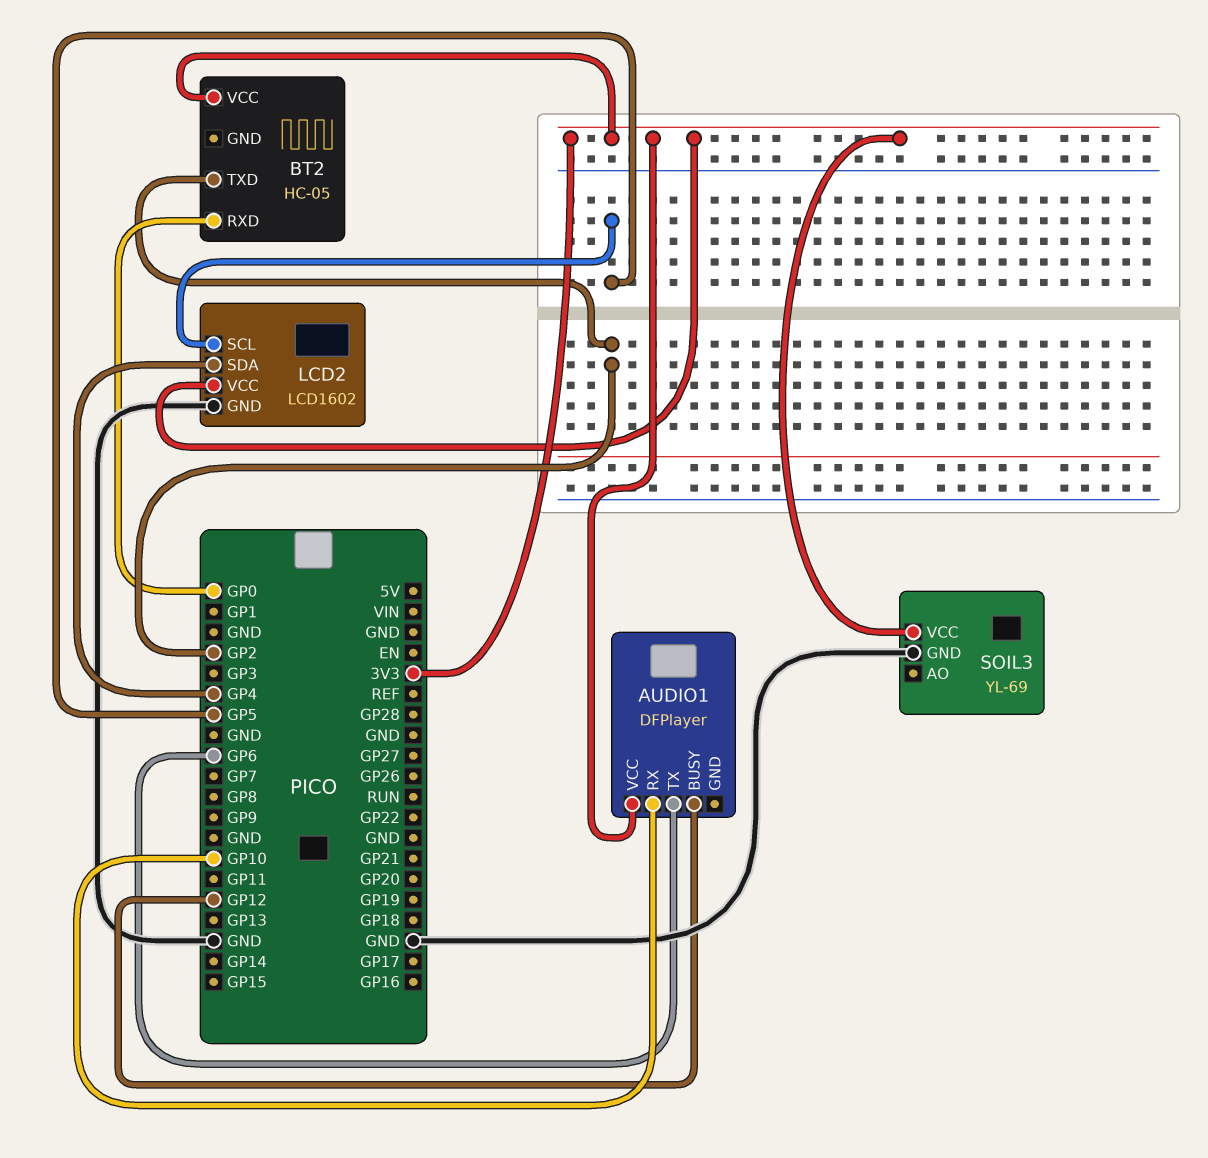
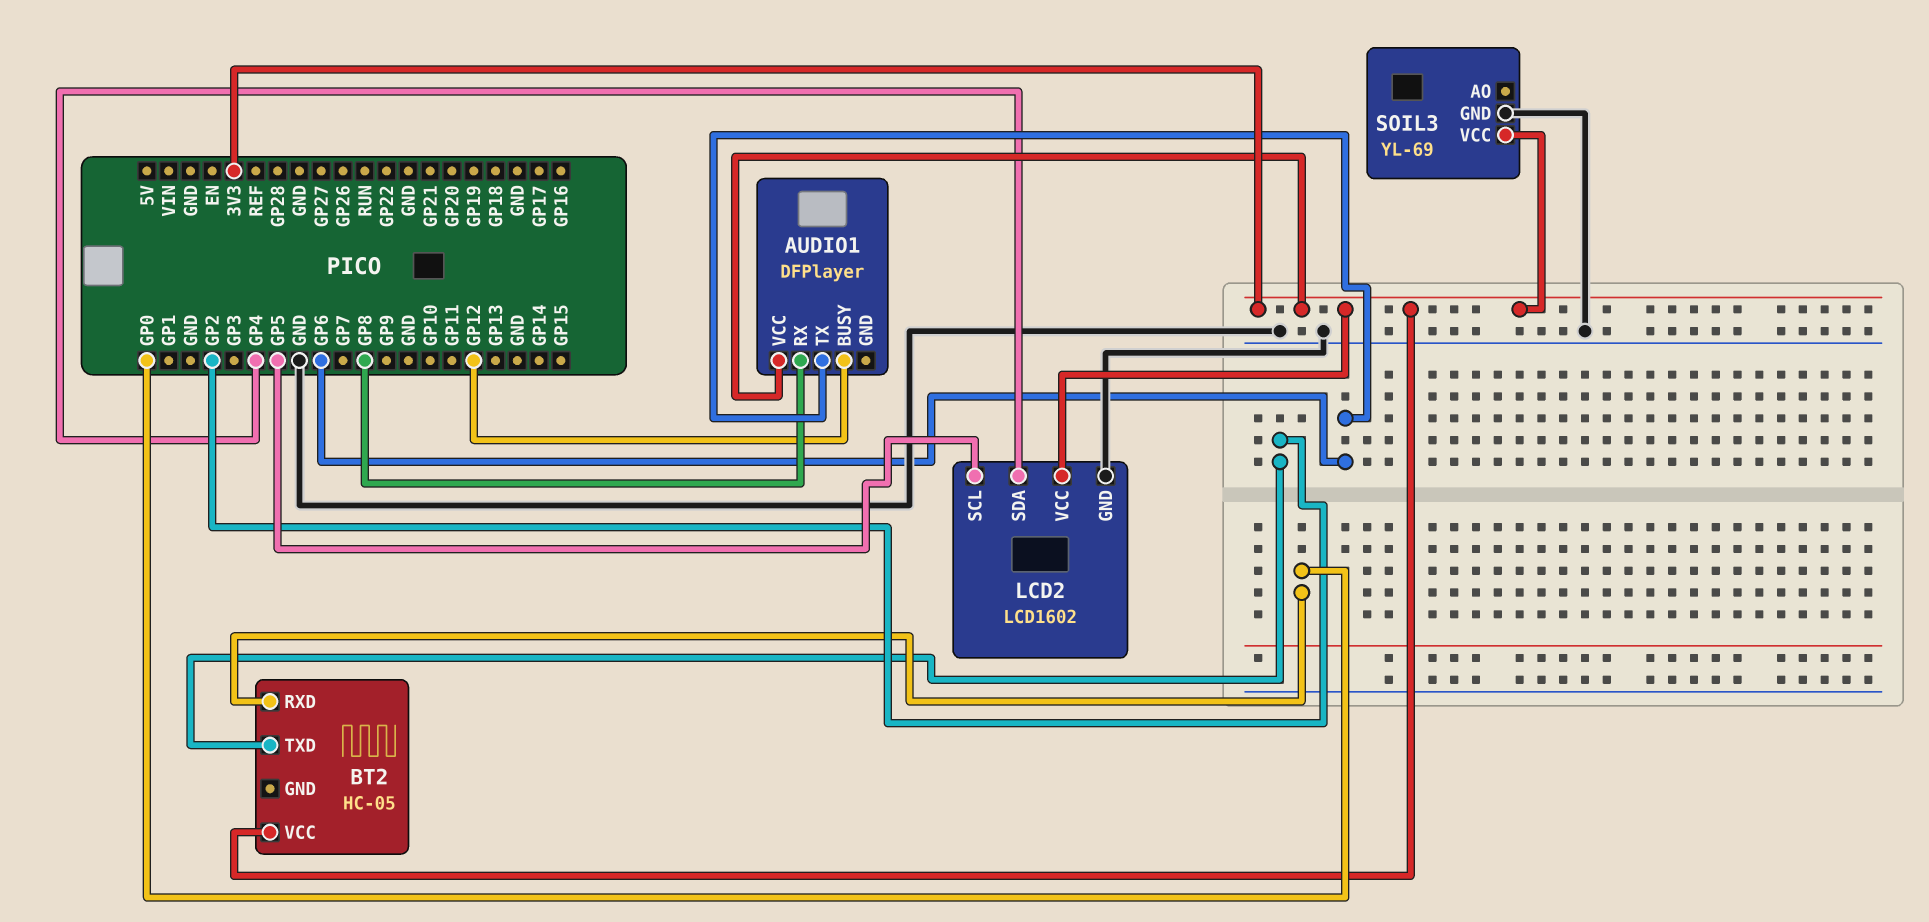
AUDIO1 pin RX: GP10 -> GP8

